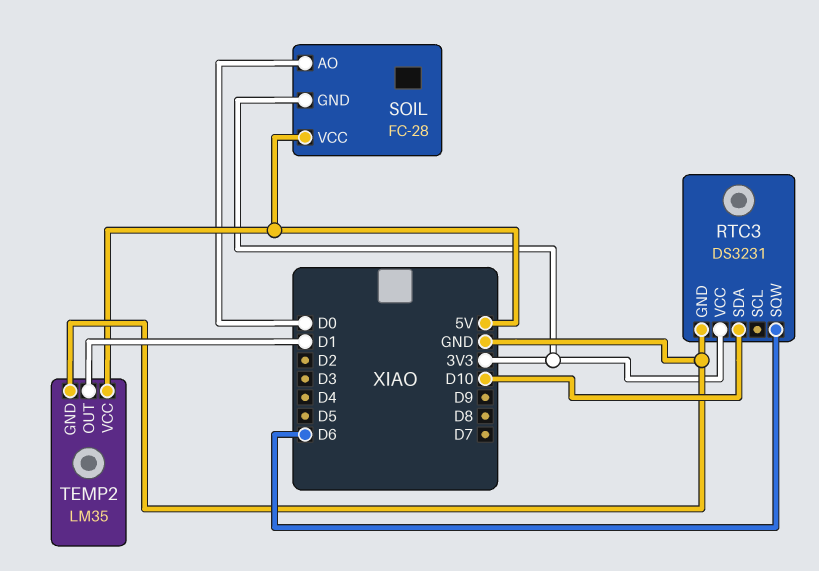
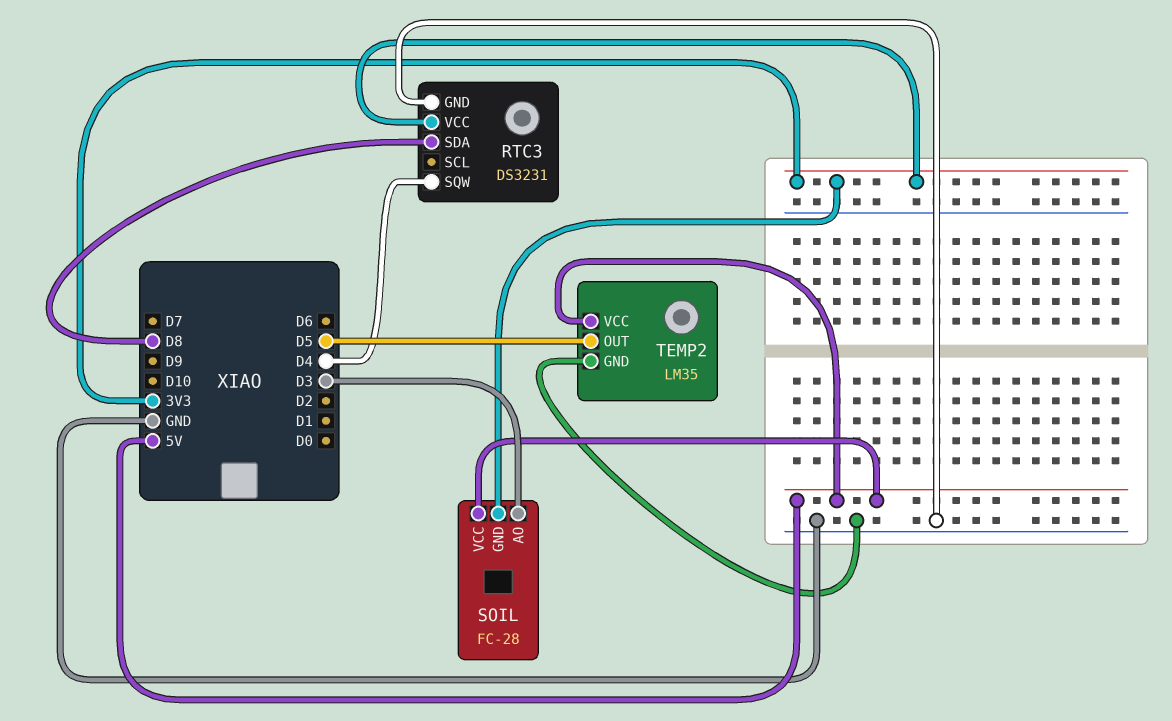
RTC3 pin SDA: D10 -> D8
RTC3 pin SQW: D6 -> D4
SOIL pin AO: D0 -> D3
TEMP2 pin OUT: D1 -> D5

